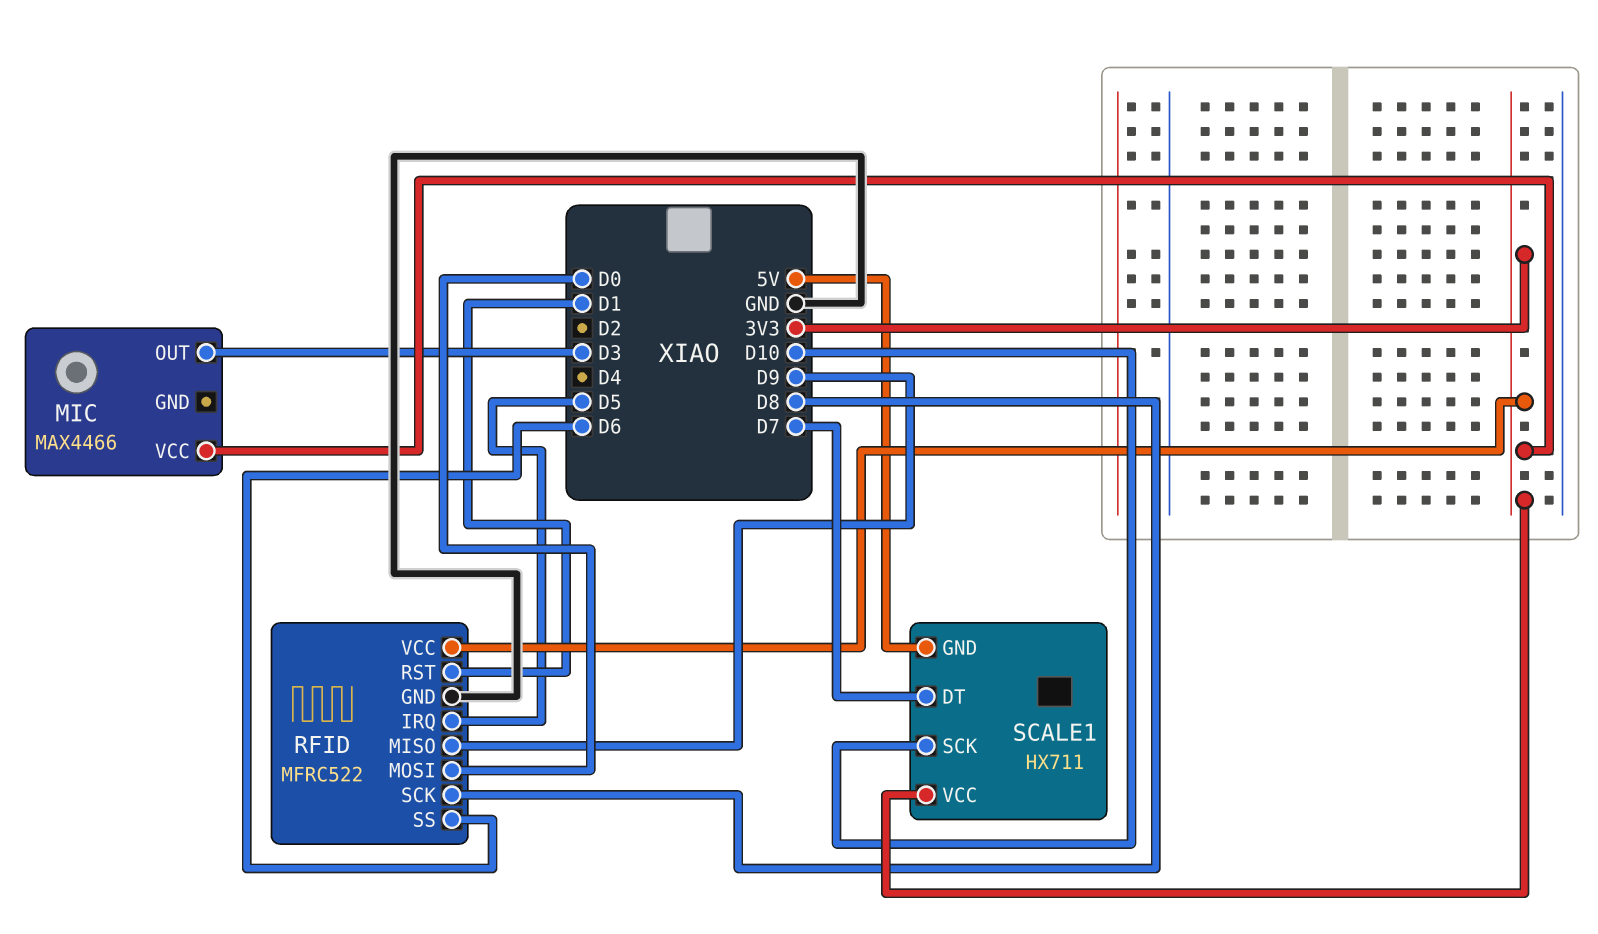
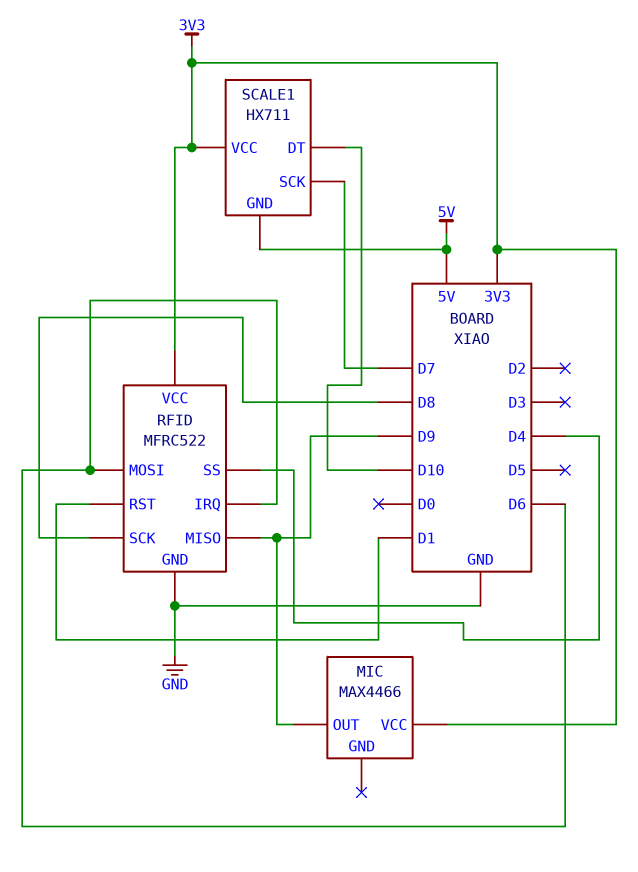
MIC pin OUT: D3 -> D9
RFID pin IRQ: D5 -> D6
RFID pin MOSI: D0 -> D6
RFID pin SS: D6 -> D4
SCALE1 pin DT: D7 -> D10
SCALE1 pin SCK: D10 -> D7

